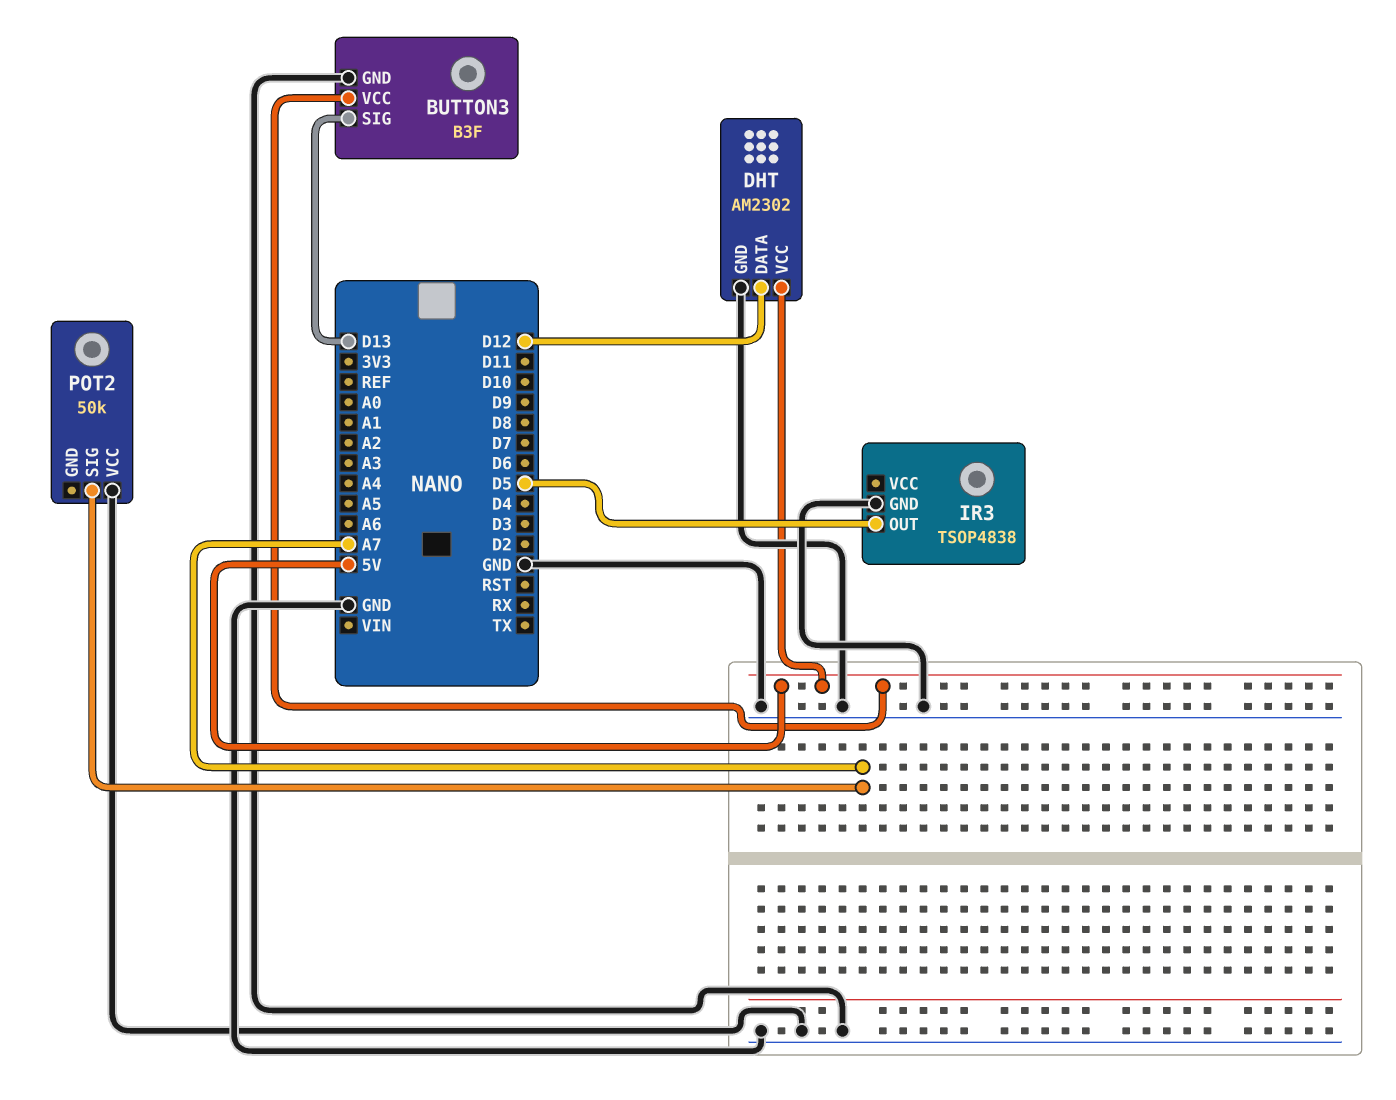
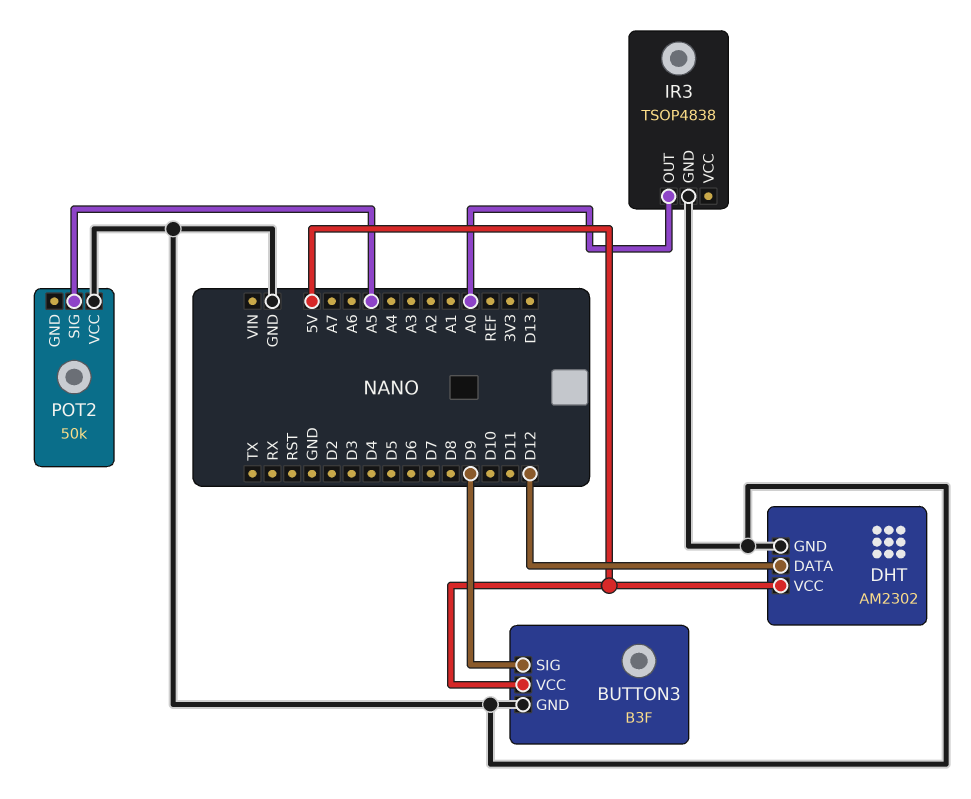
BUTTON3 pin SIG: D13 -> D9
IR3 pin OUT: D5 -> A0
POT2 pin SIG: A7 -> A5

